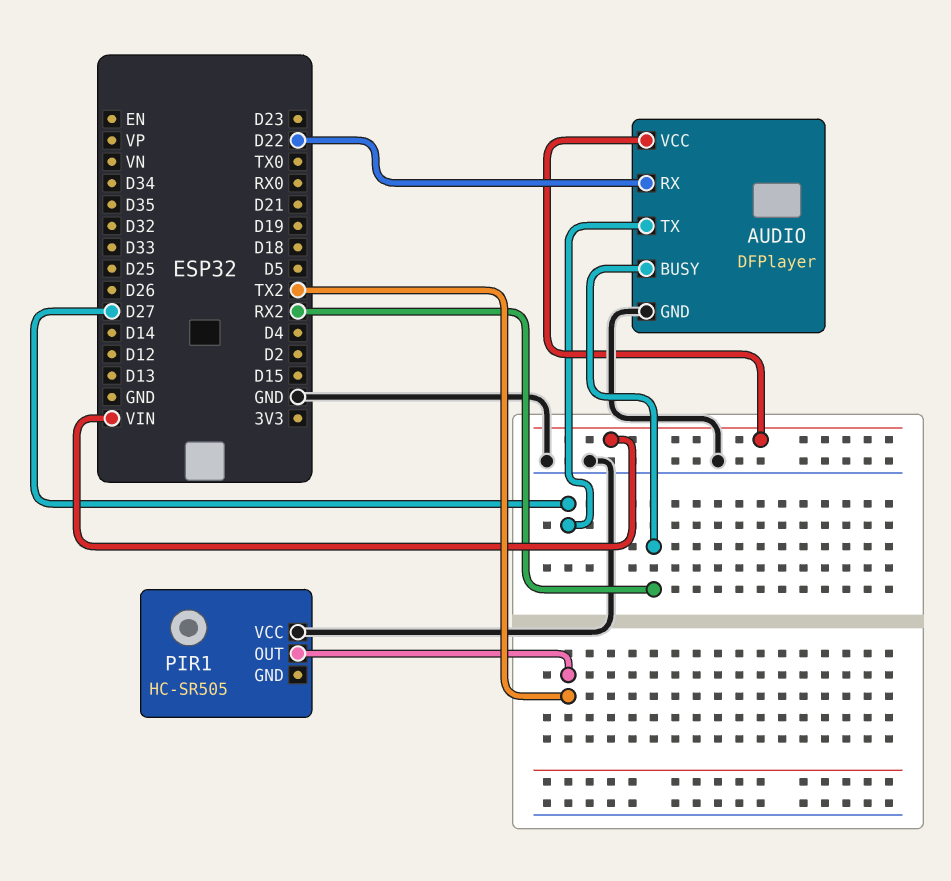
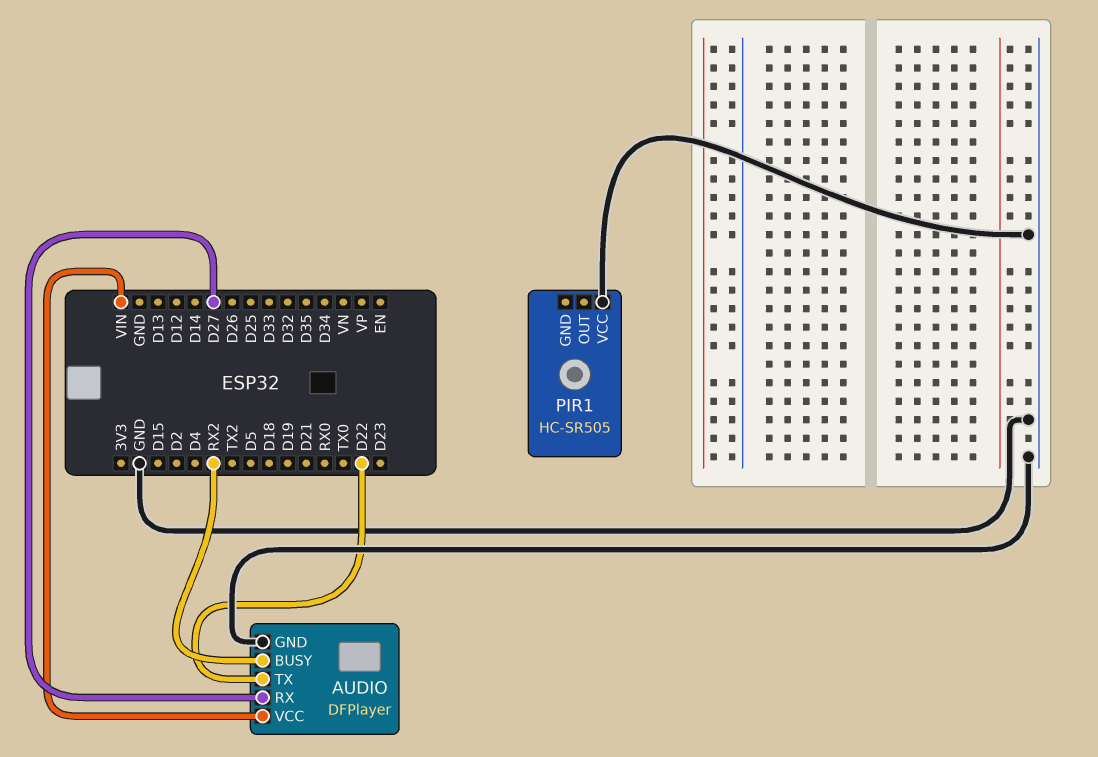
AUDIO pin RX: D22 -> D27
AUDIO pin TX: D27 -> D22
PIR1 pin OUT: TX2 -> none

